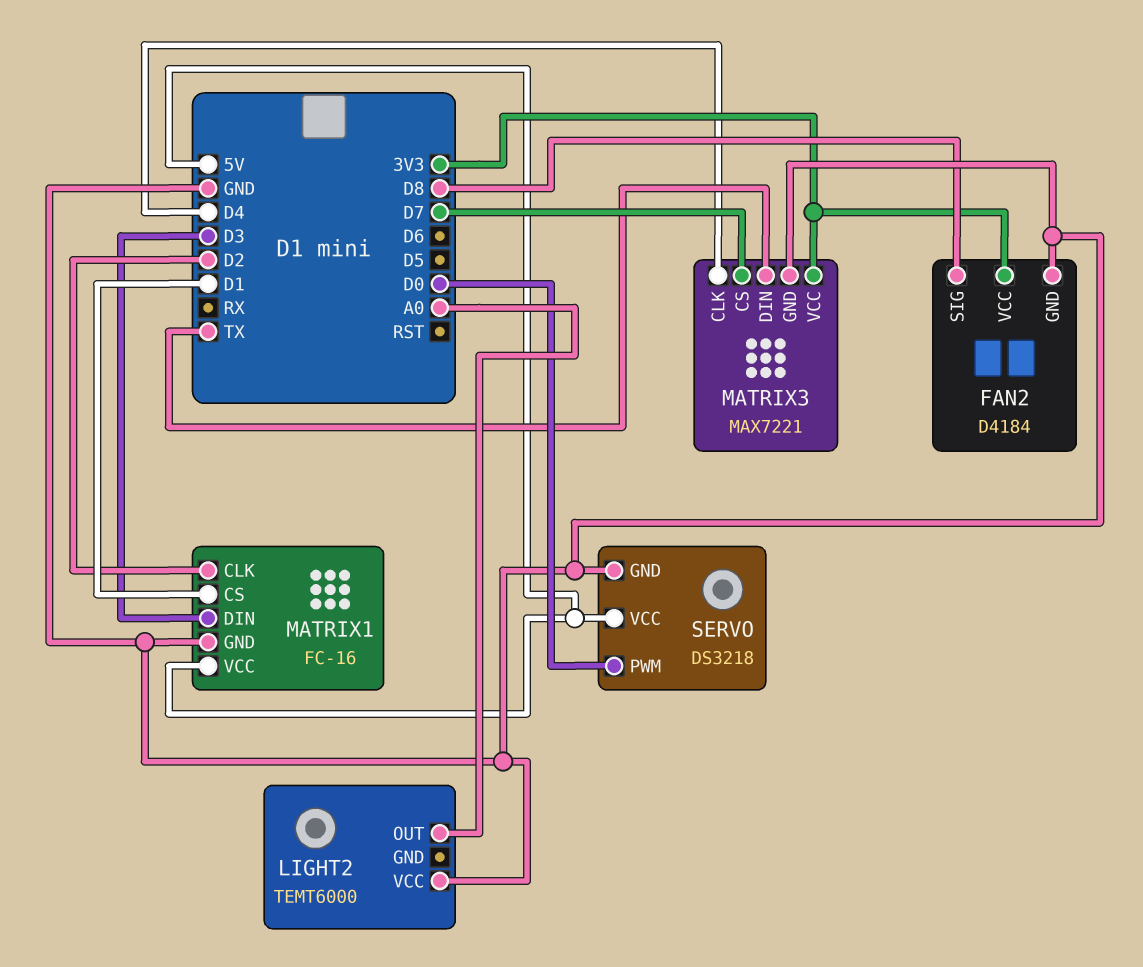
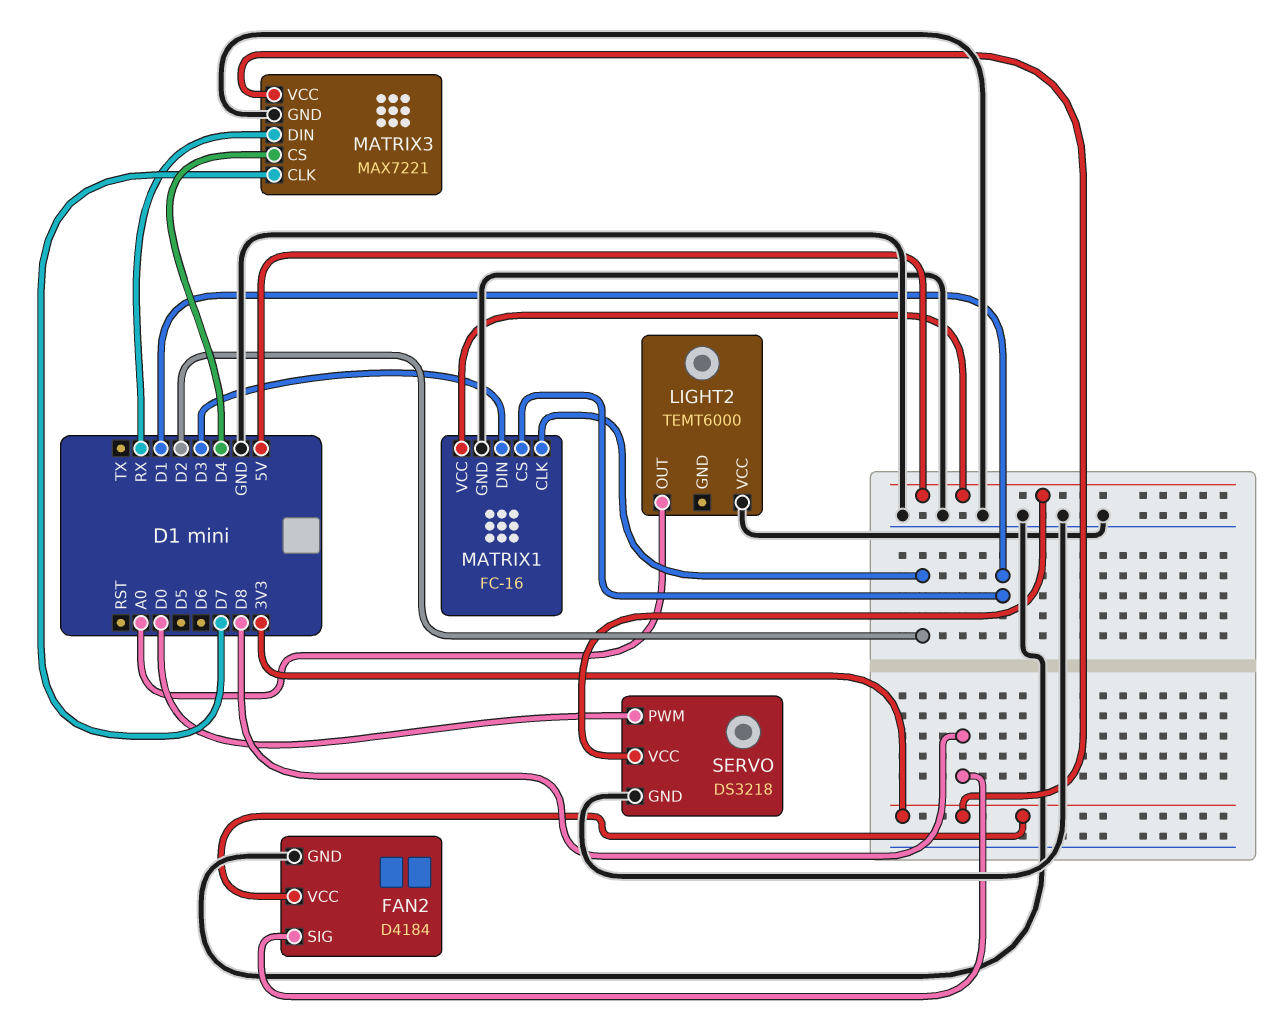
MATRIX3 pin CLK: D4 -> D7
MATRIX3 pin CS: D7 -> D4
MATRIX3 pin DIN: TX -> RX

